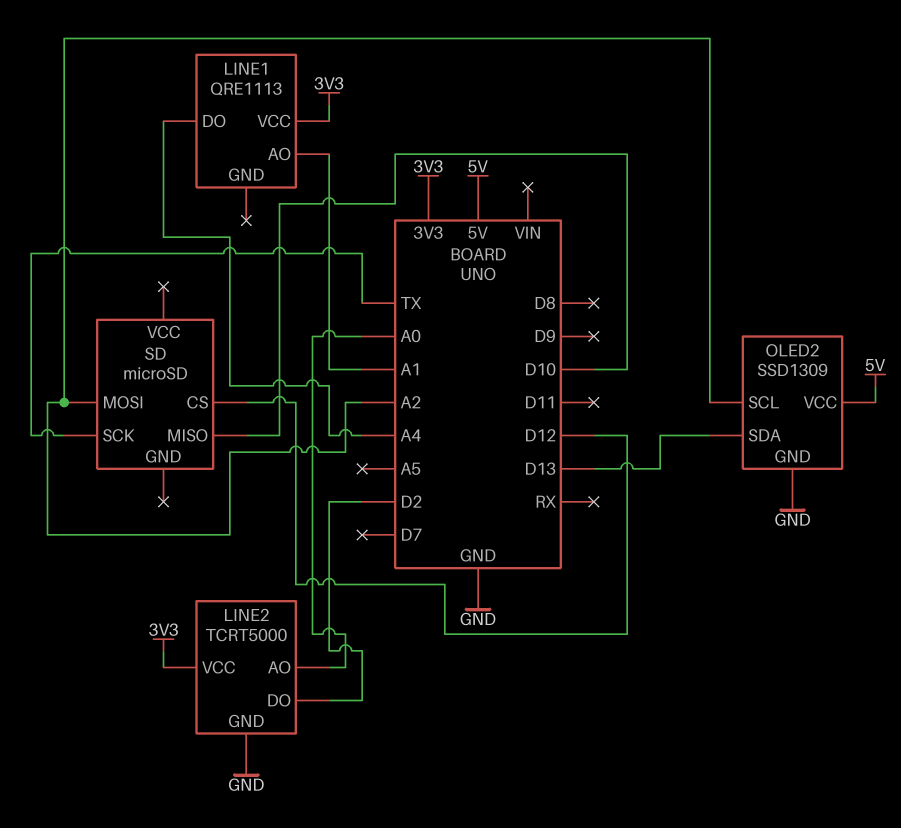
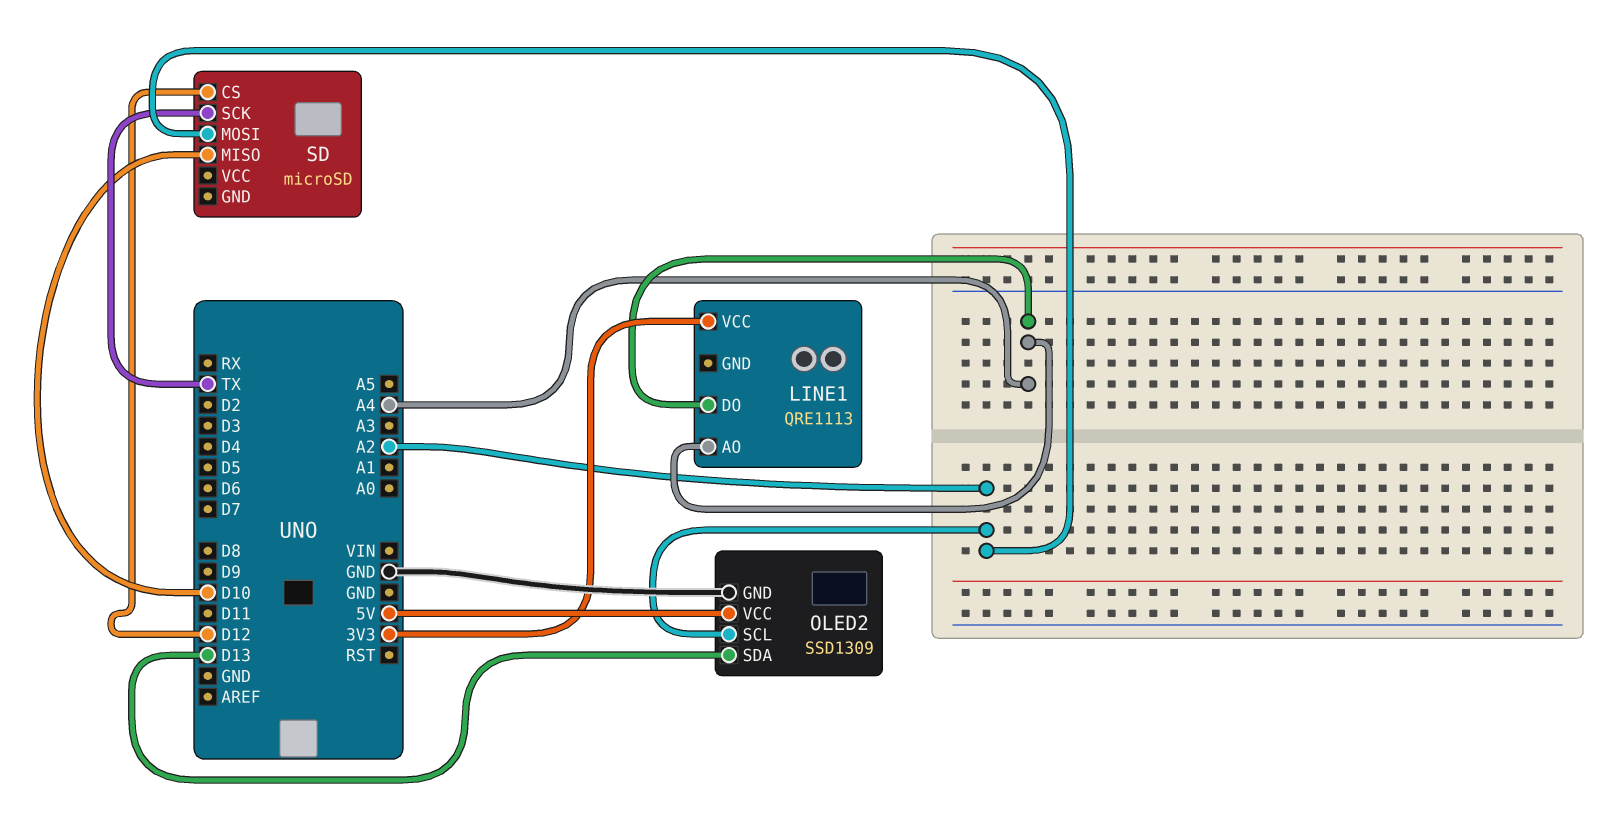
LINE1 pin AO: A1 -> A4
LINE2: TCRT5000 -> none
LINE2 pin AO: A0 -> none
LINE2 pin DO: D2 -> none
LINE2 pin GND: GND -> none
LINE2 pin VCC: 3V3 -> none

